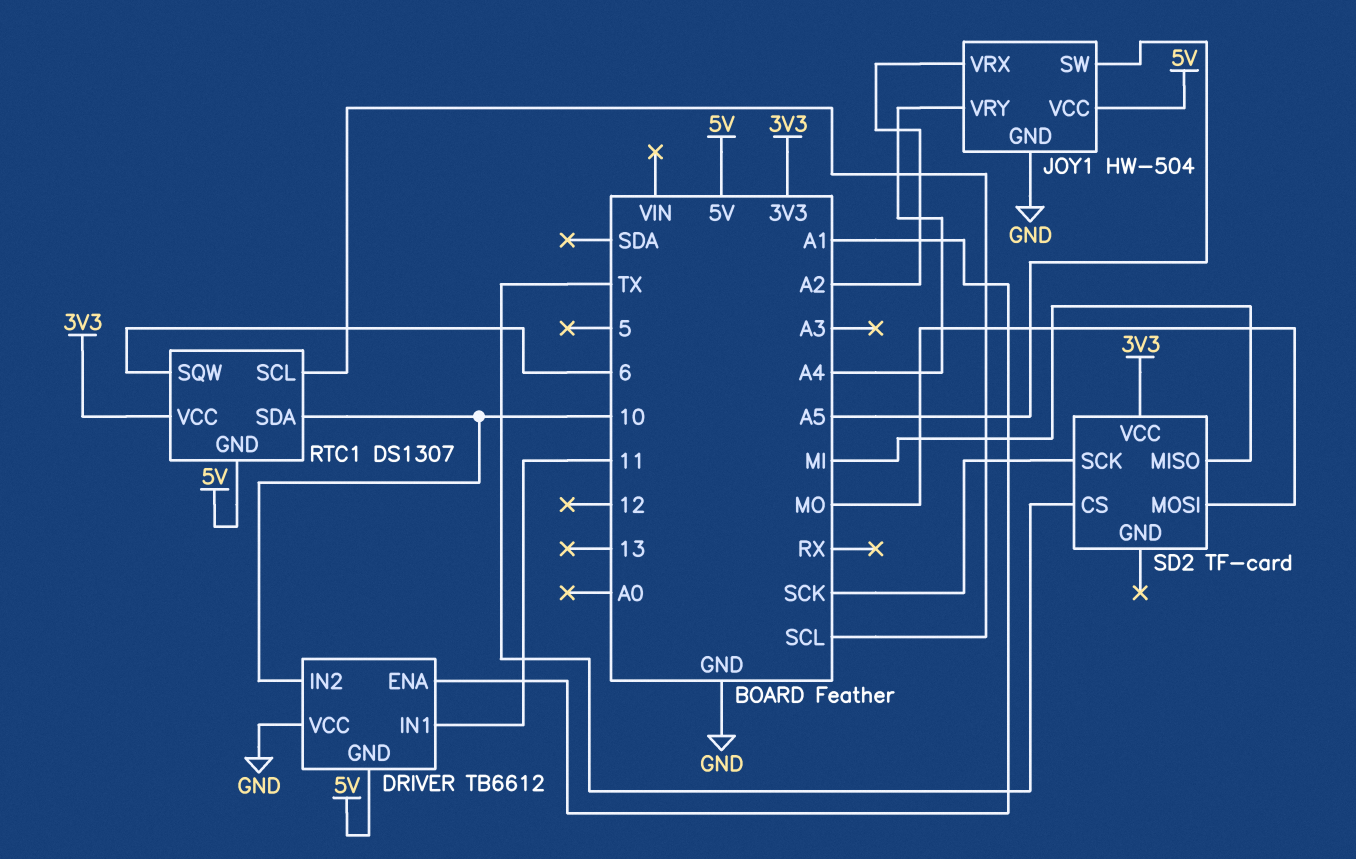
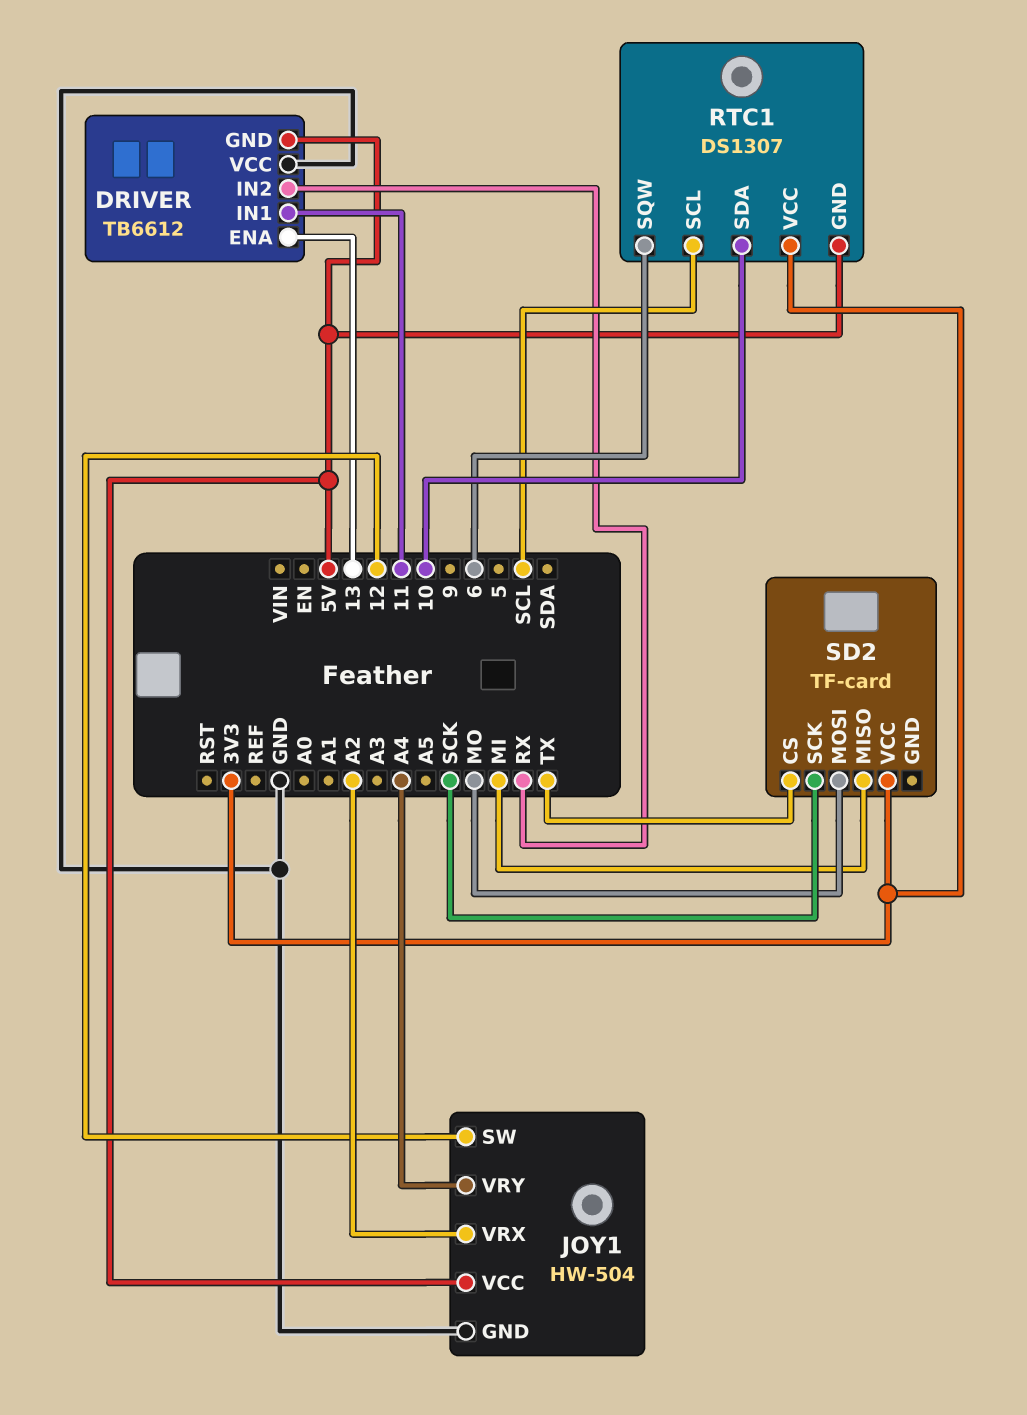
DRIVER pin ENA: A1 -> 13
DRIVER pin IN2: 10 -> RX
JOY1 pin SW: A5 -> 12

